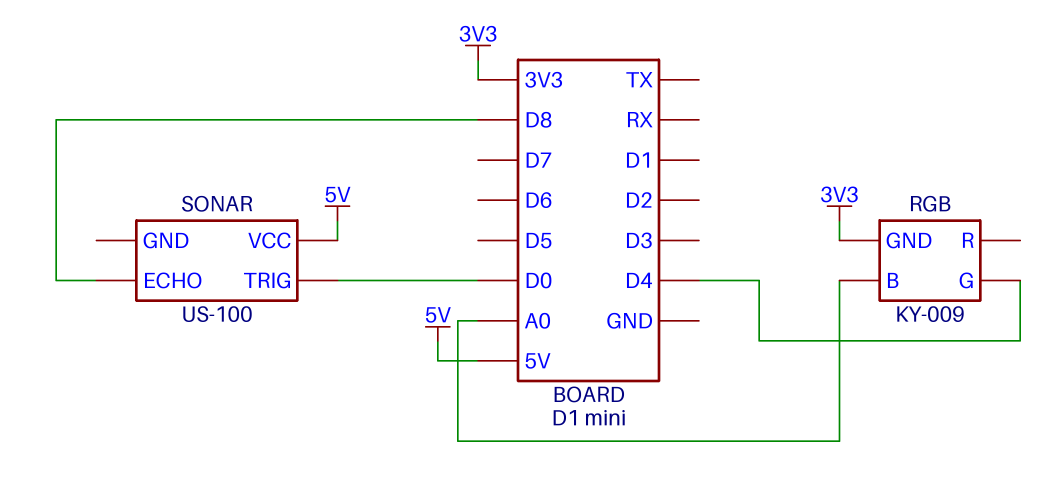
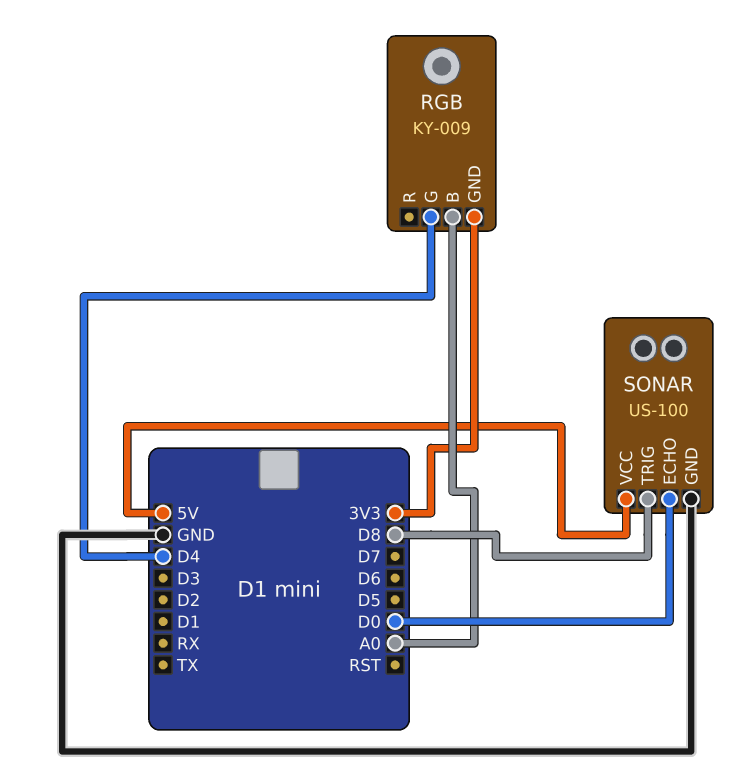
SONAR pin ECHO: D8 -> D0
SONAR pin GND: none -> GND
SONAR pin TRIG: D0 -> D8

